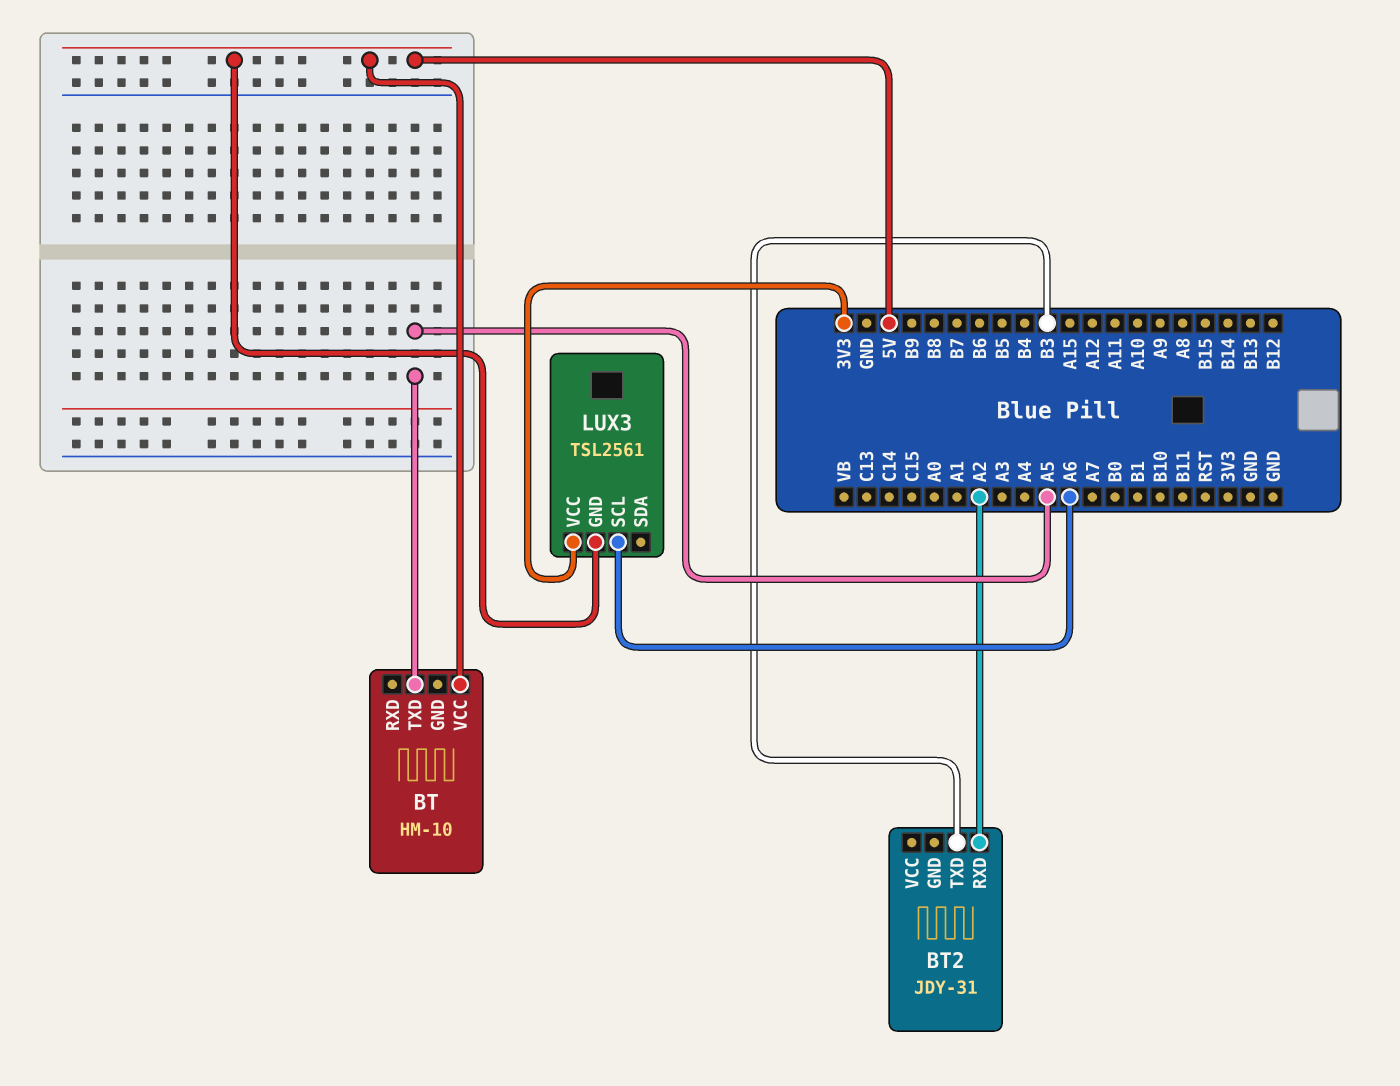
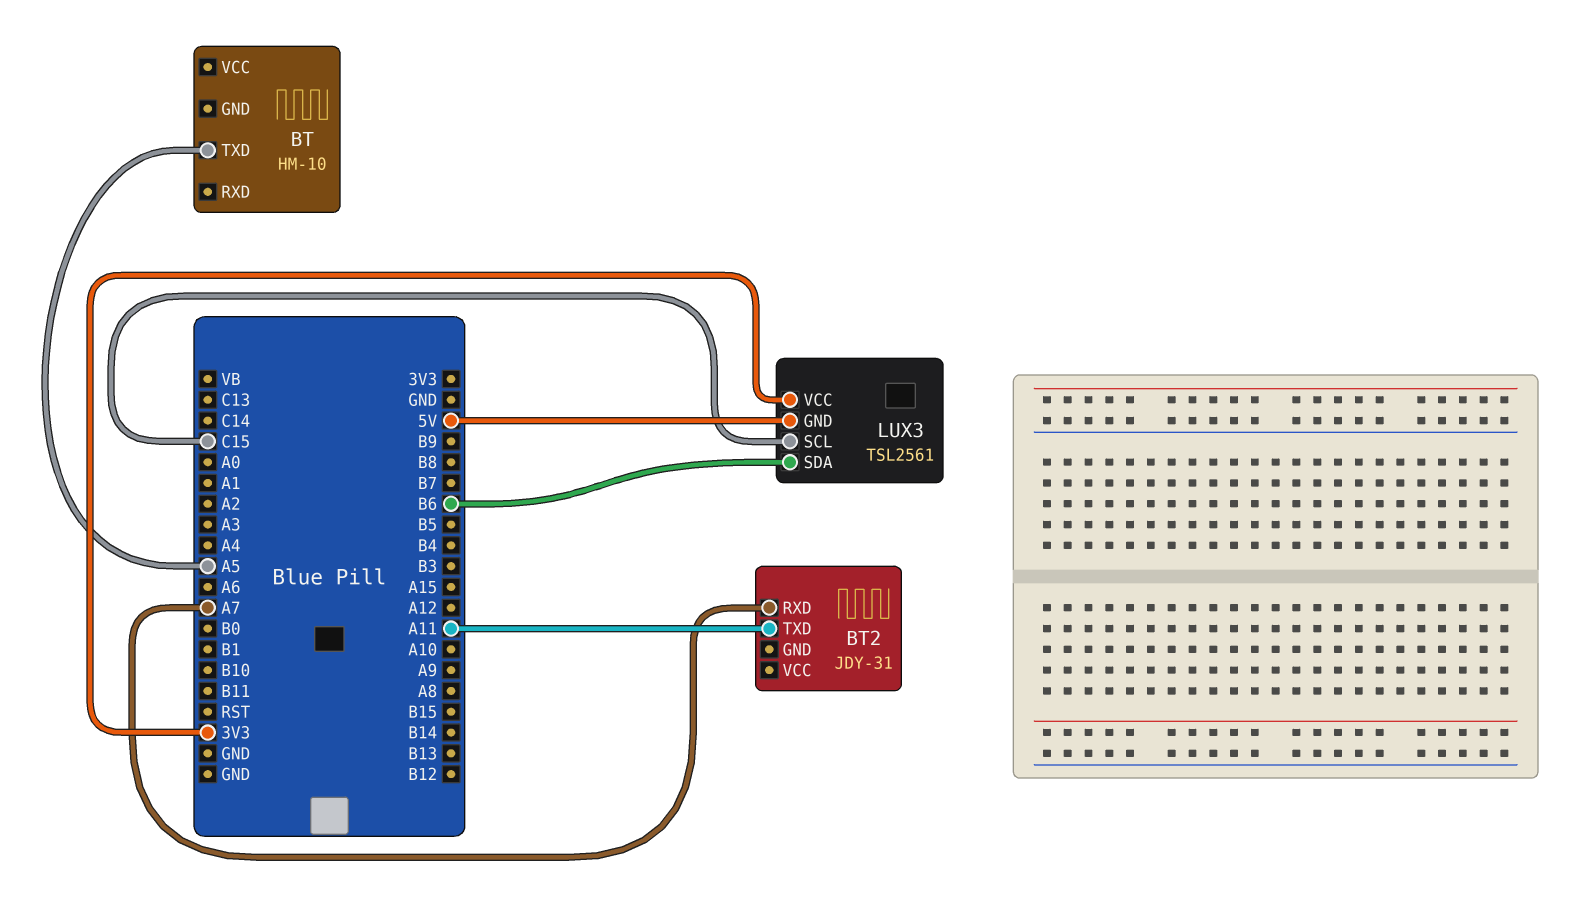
BT pin VCC: 5V -> none
BT2 pin RXD: A2 -> A7
BT2 pin TXD: B3 -> A11
LUX3 pin SCL: A6 -> C15
LUX3 pin SDA: none -> B6

